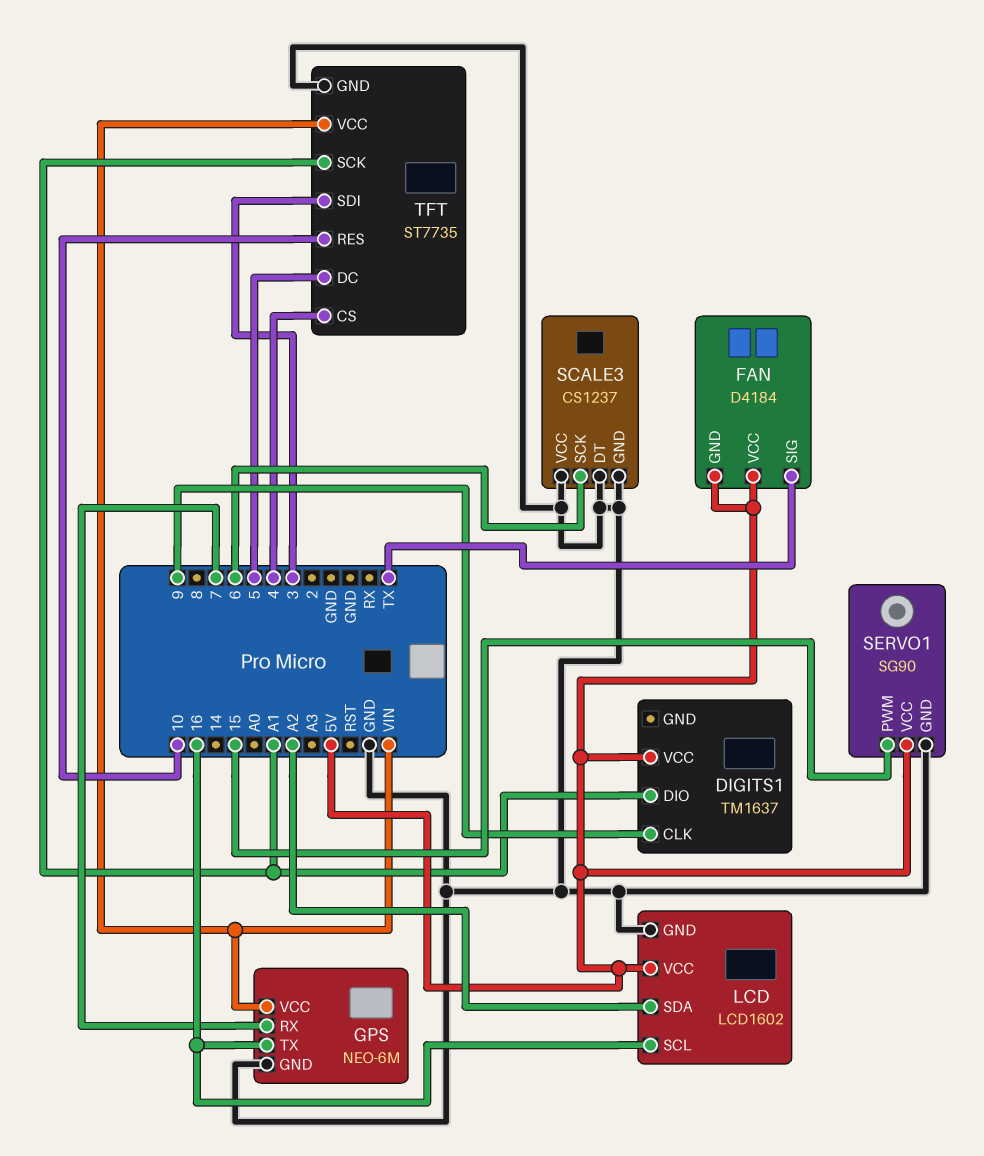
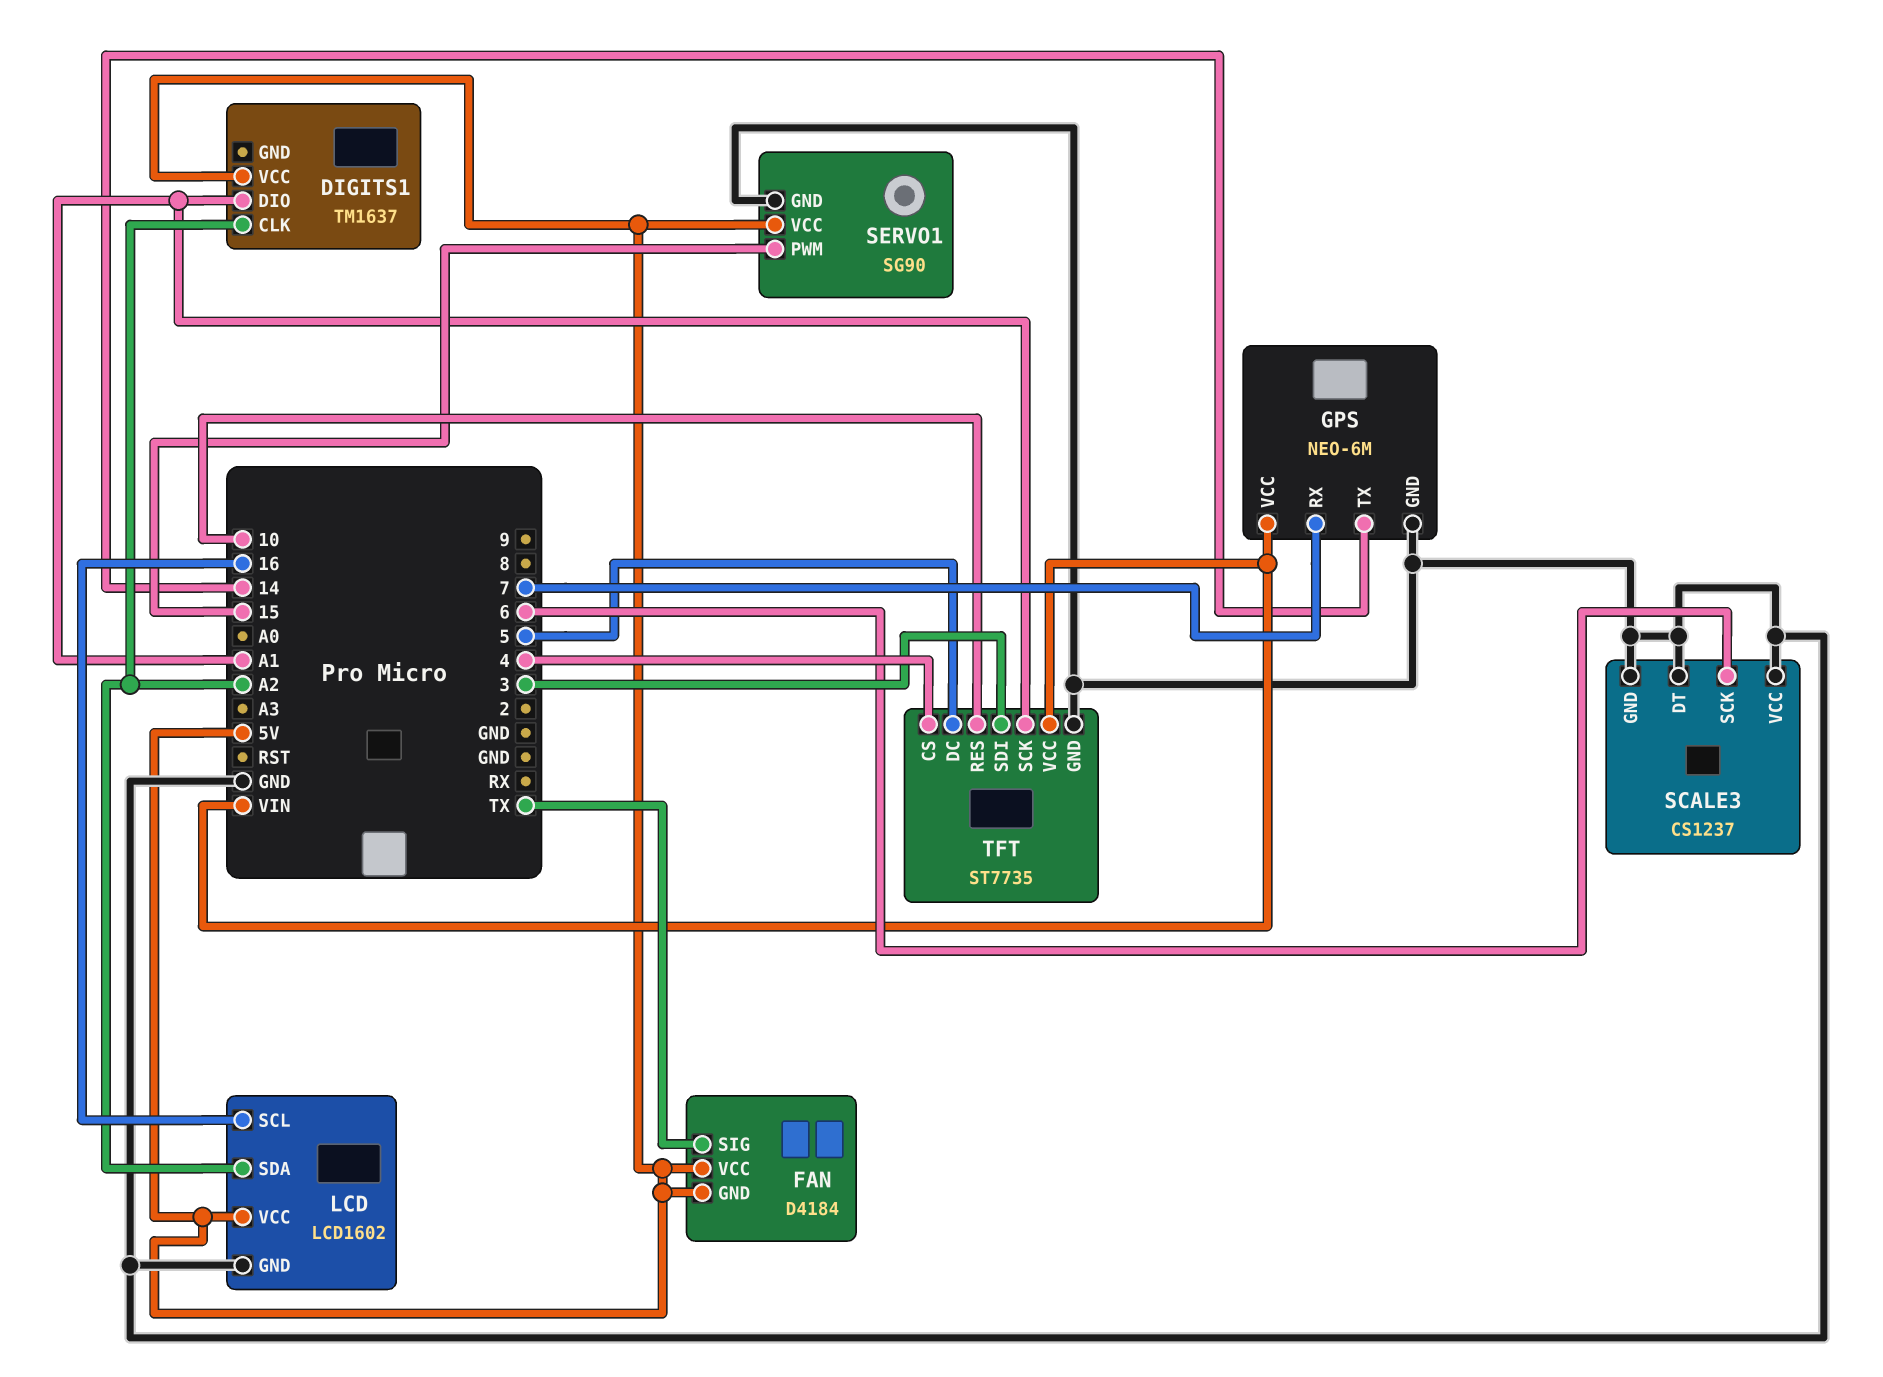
DIGITS1 pin CLK: 9 -> A2
GPS pin TX: 16 -> 14

